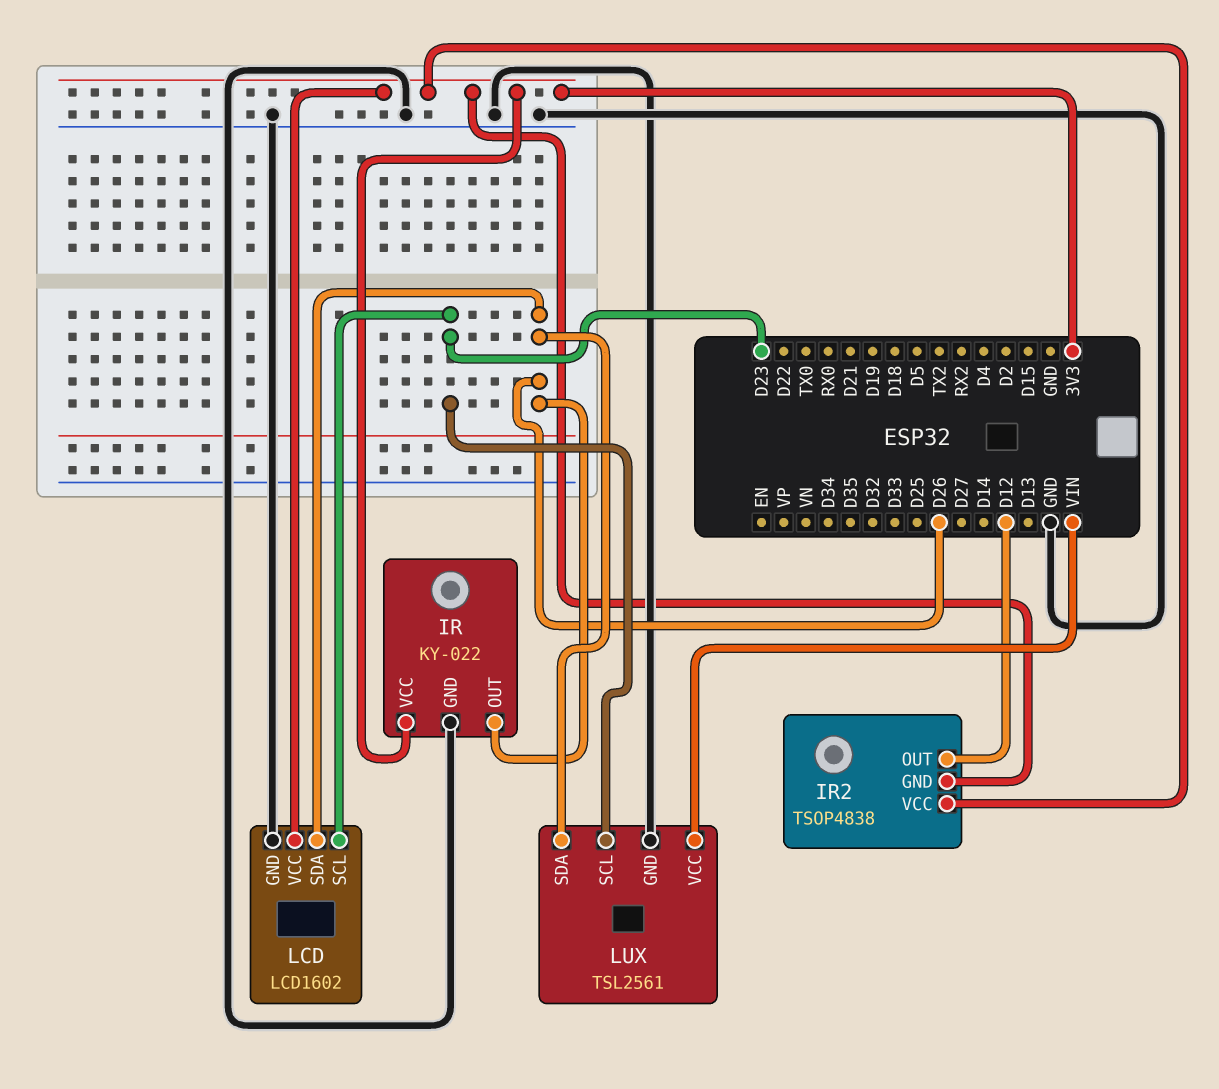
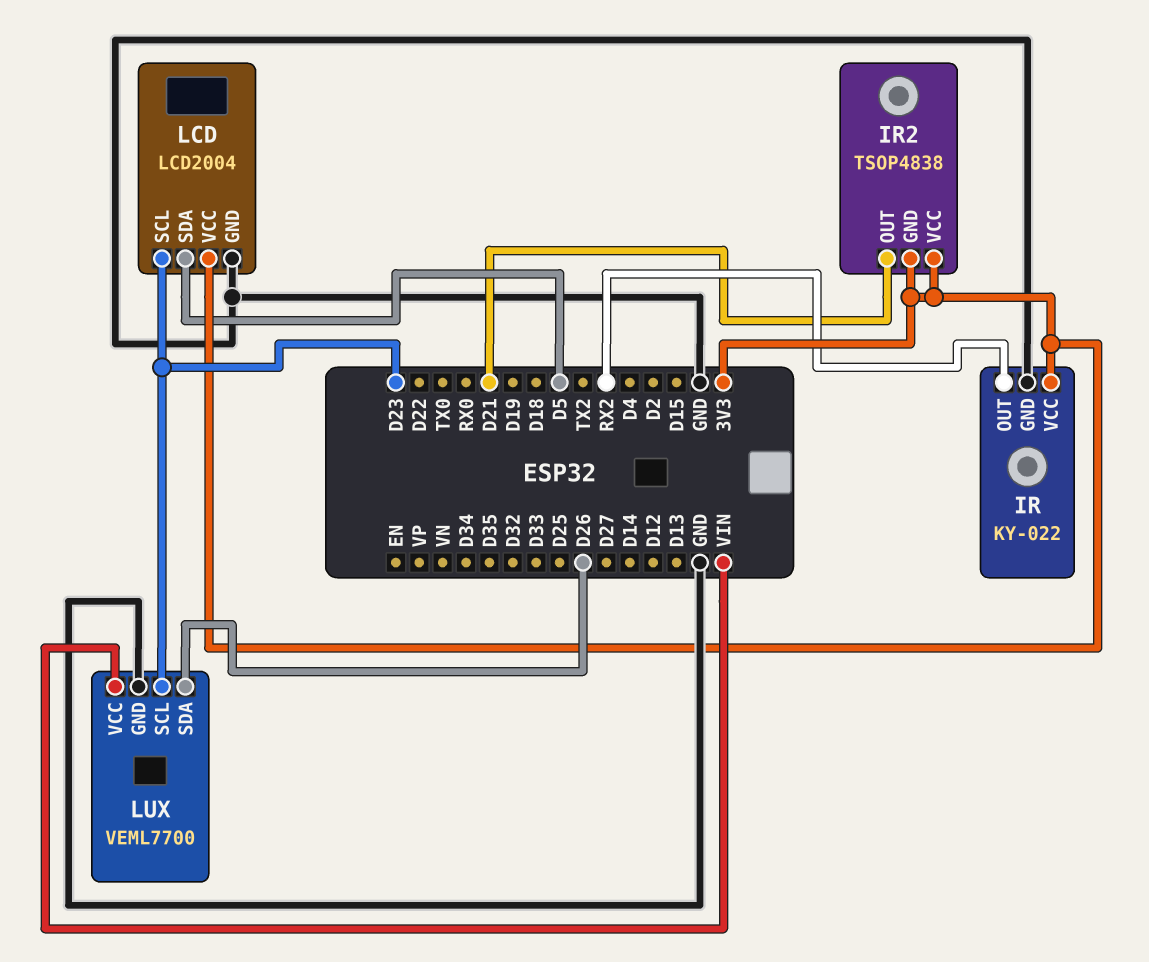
IR pin OUT: D26 -> RX2
IR2 pin OUT: D12 -> D21
LCD: LCD1602 -> LCD2004
LCD pin SDA: D26 -> D5
LUX: TSL2561 -> VEML7700

